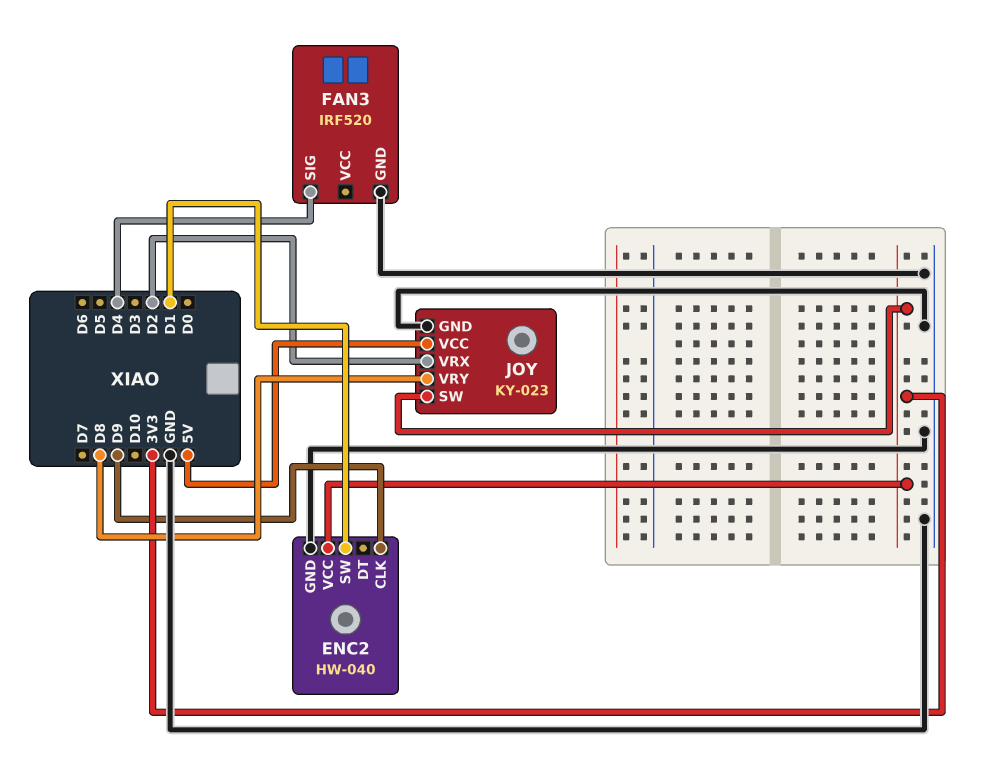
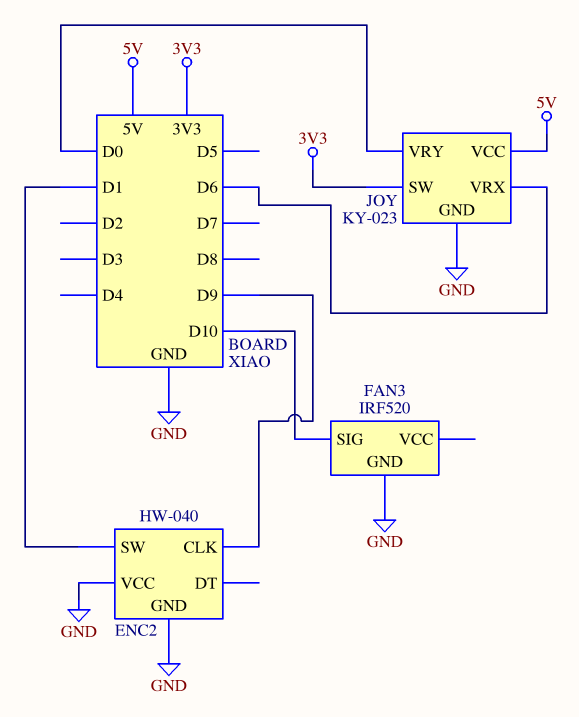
ENC2 pin VCC: 3V3 -> GND
FAN3 pin SIG: D4 -> D10
JOY pin VRX: D2 -> D6
JOY pin VRY: D8 -> D0

